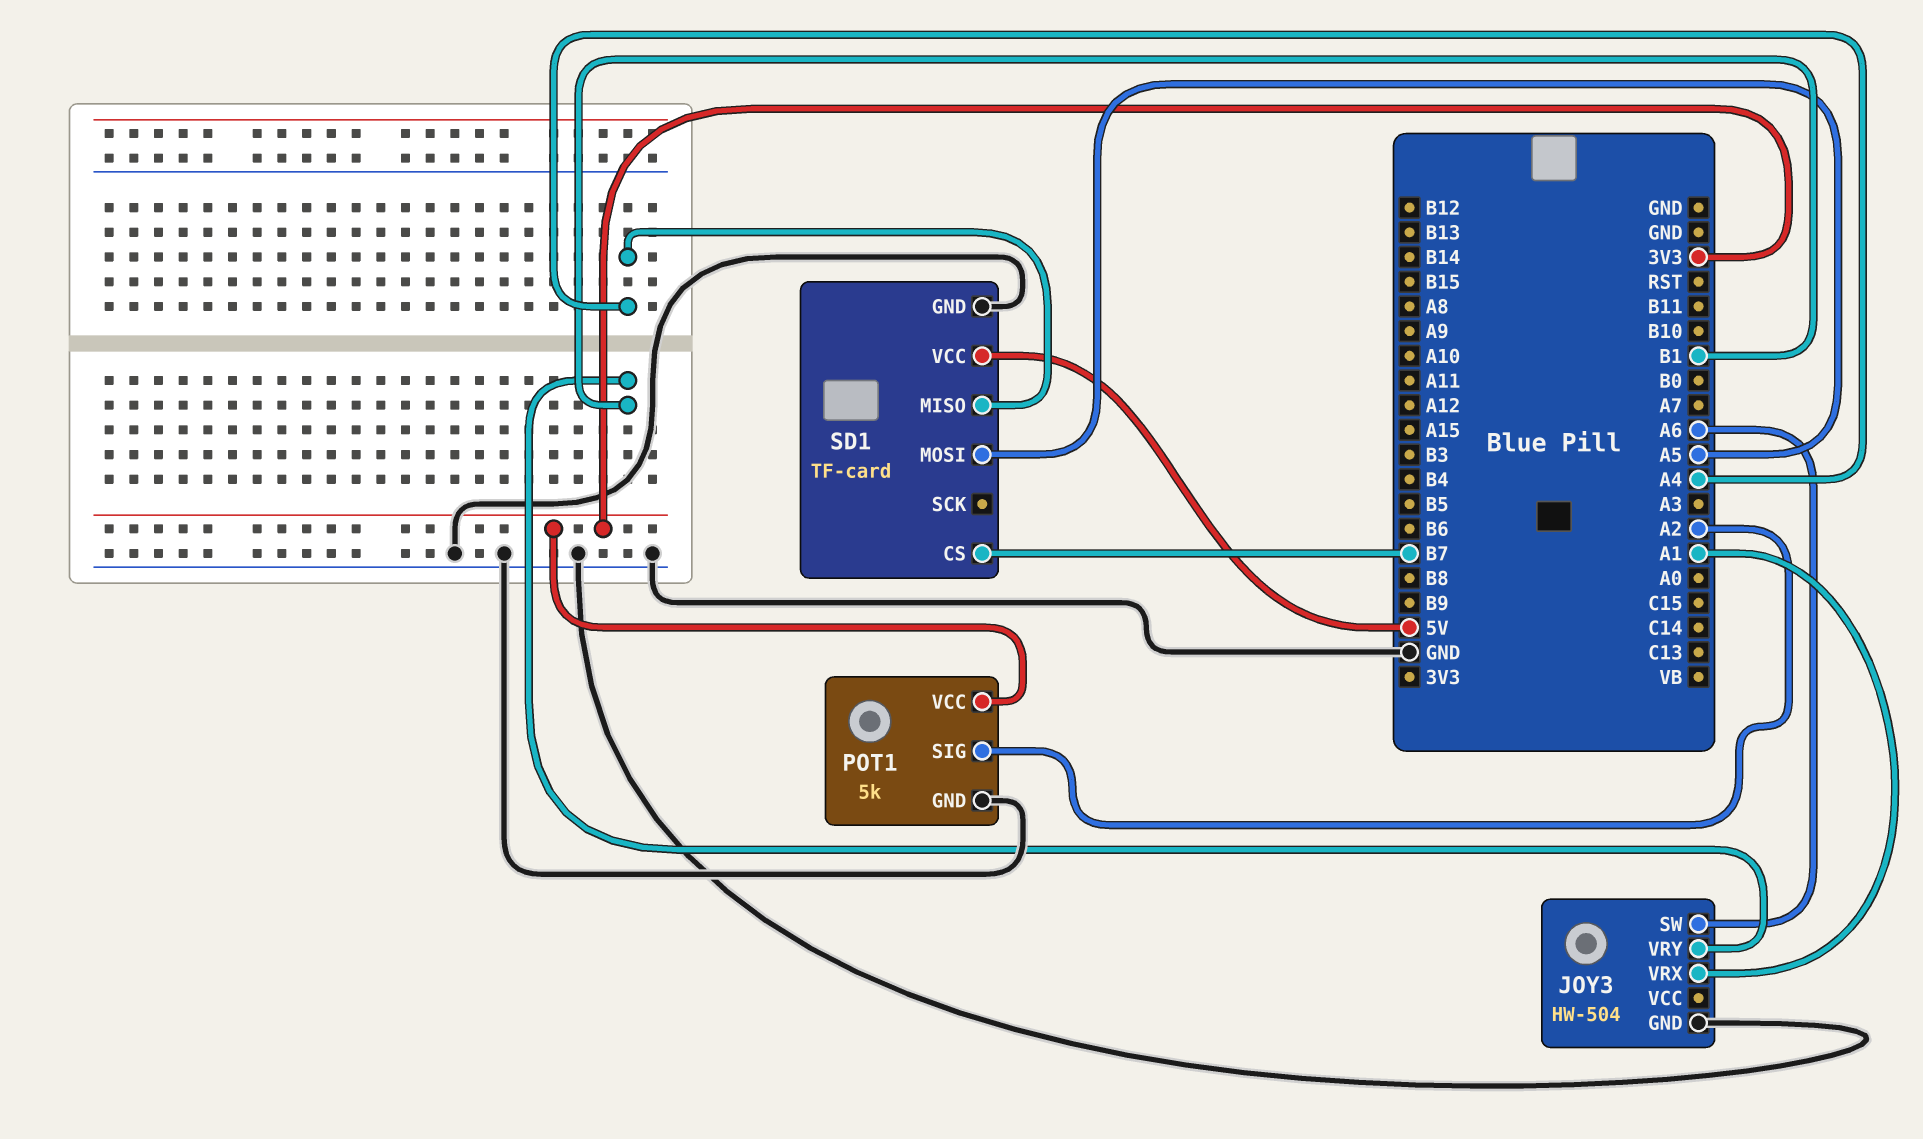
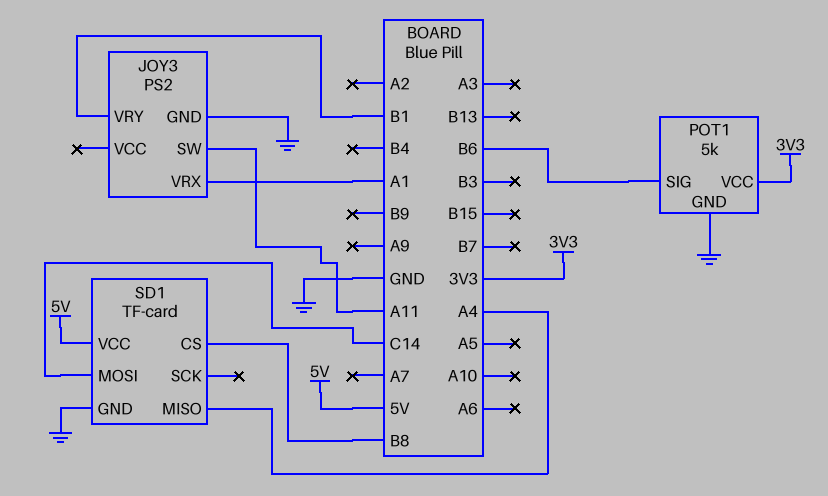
JOY3: HW-504 -> PS2
JOY3 pin SW: A6 -> A11
POT1 pin SIG: A2 -> B6
SD1 pin CS: B7 -> B8
SD1 pin MOSI: A5 -> C14

